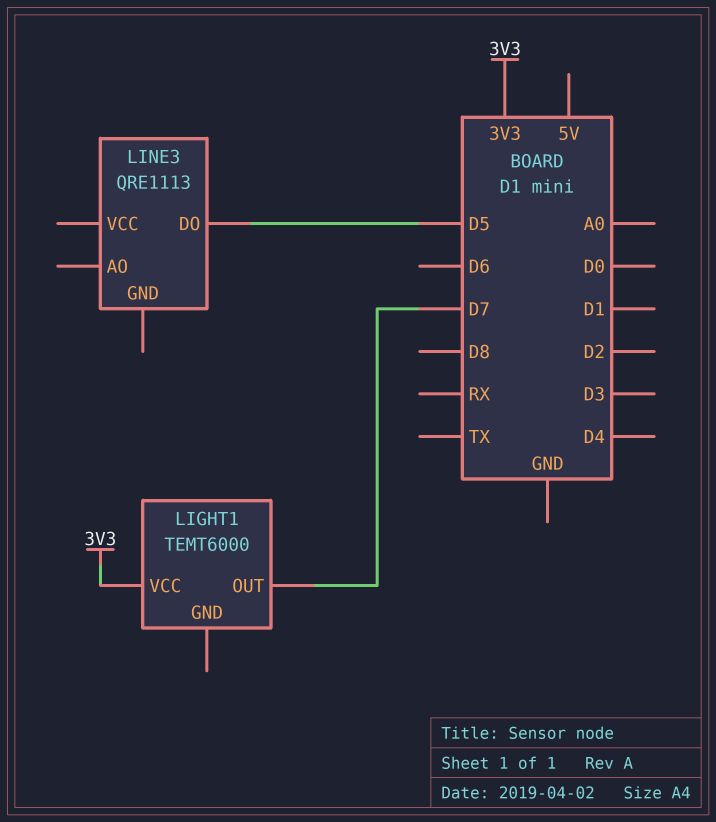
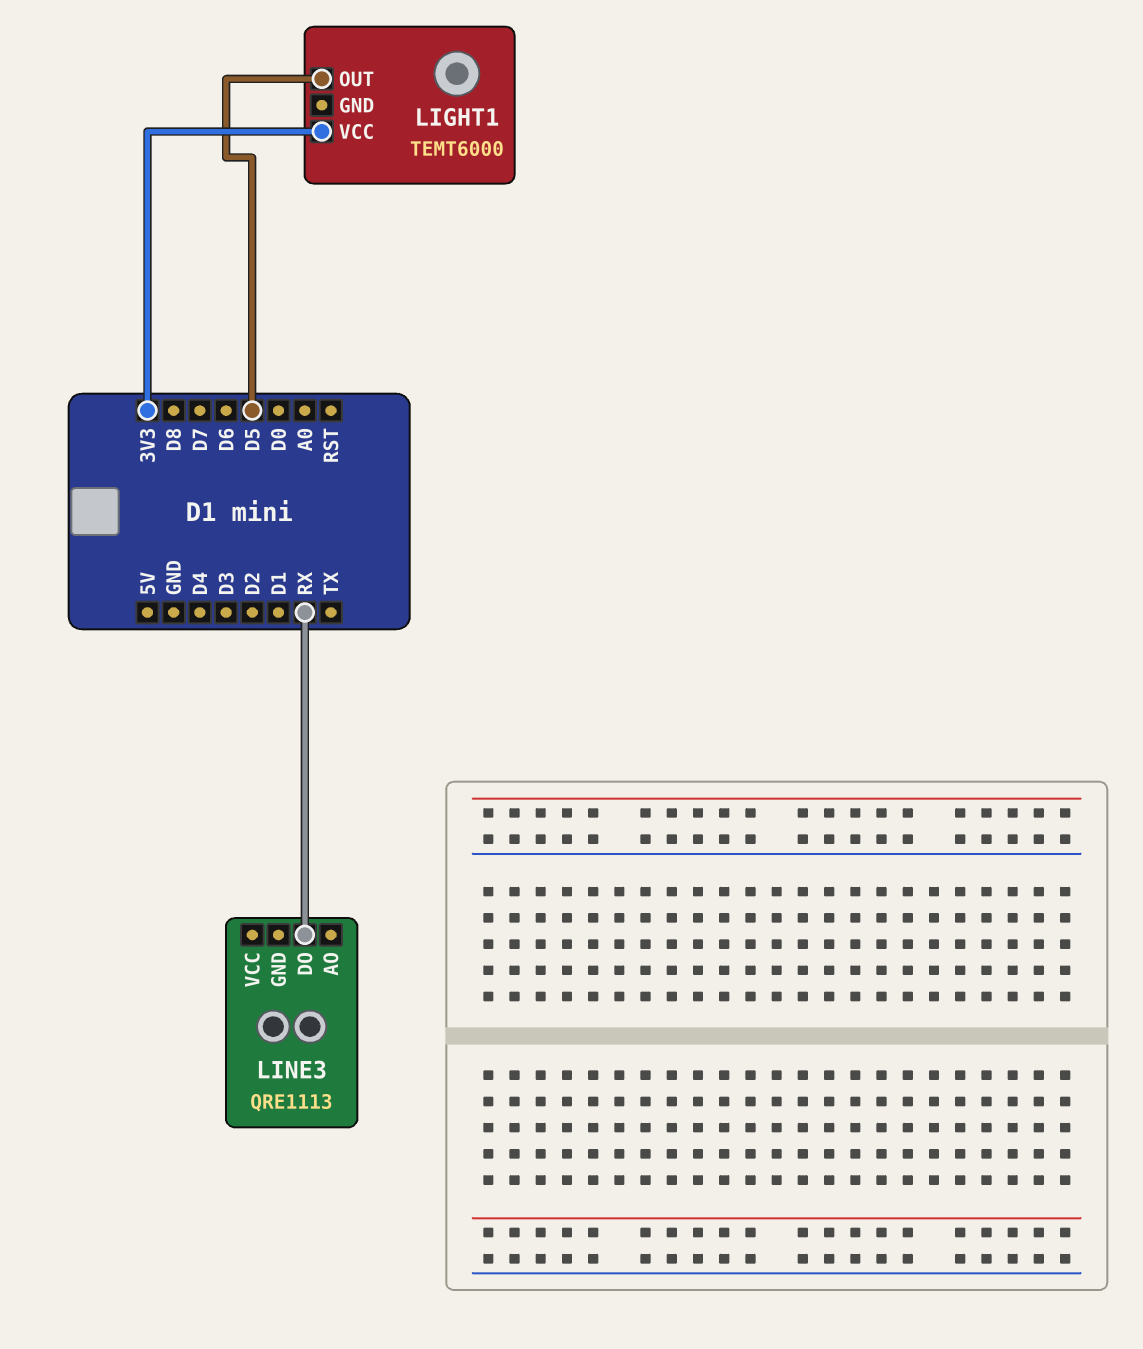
LIGHT1 pin OUT: D7 -> D5
LINE3 pin DO: D5 -> RX

